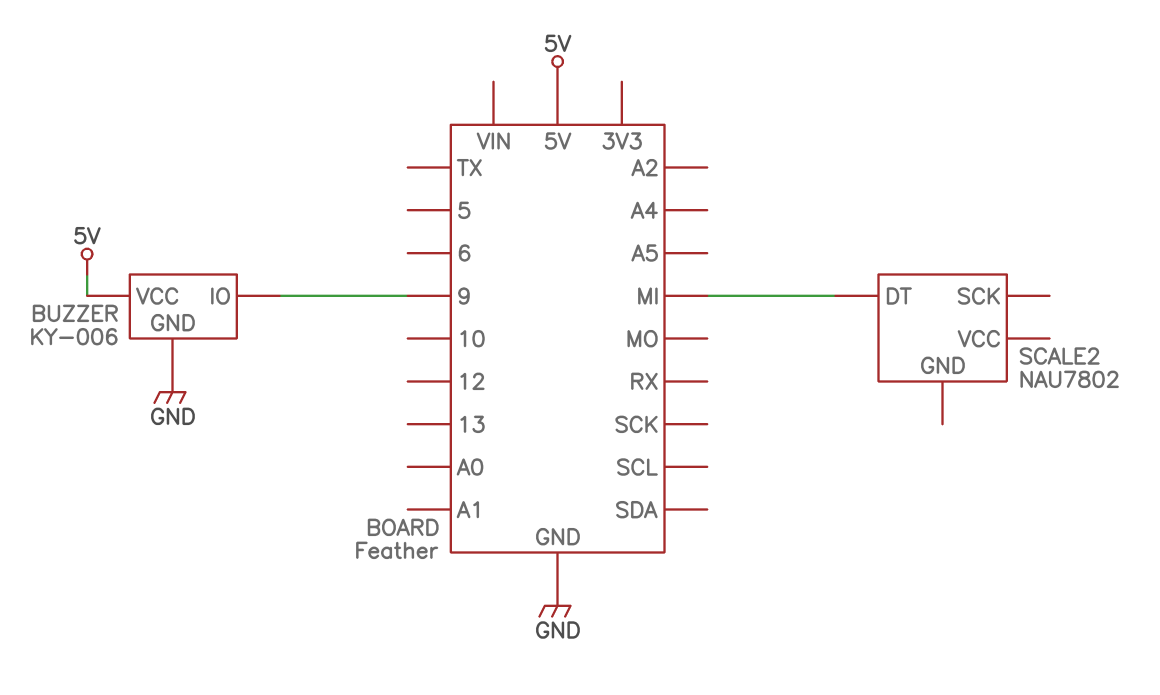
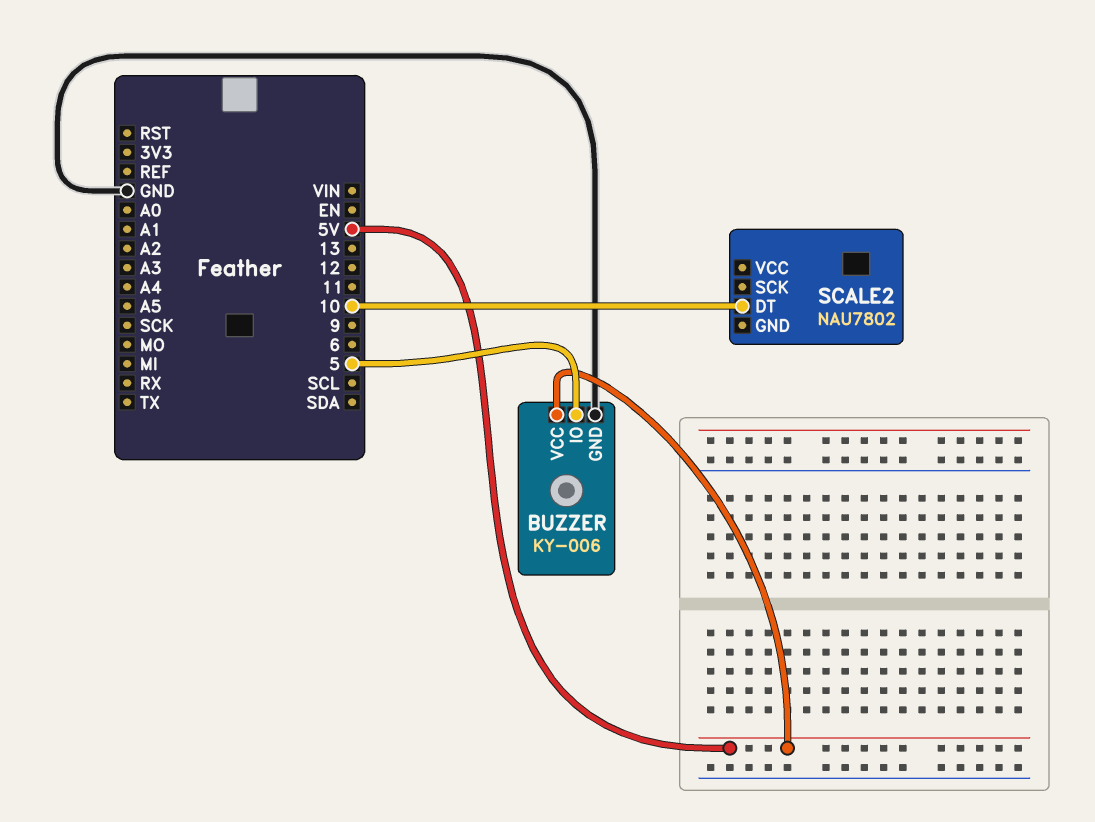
BUZZER pin IO: 9 -> 5
SCALE2 pin DT: MI -> 10

